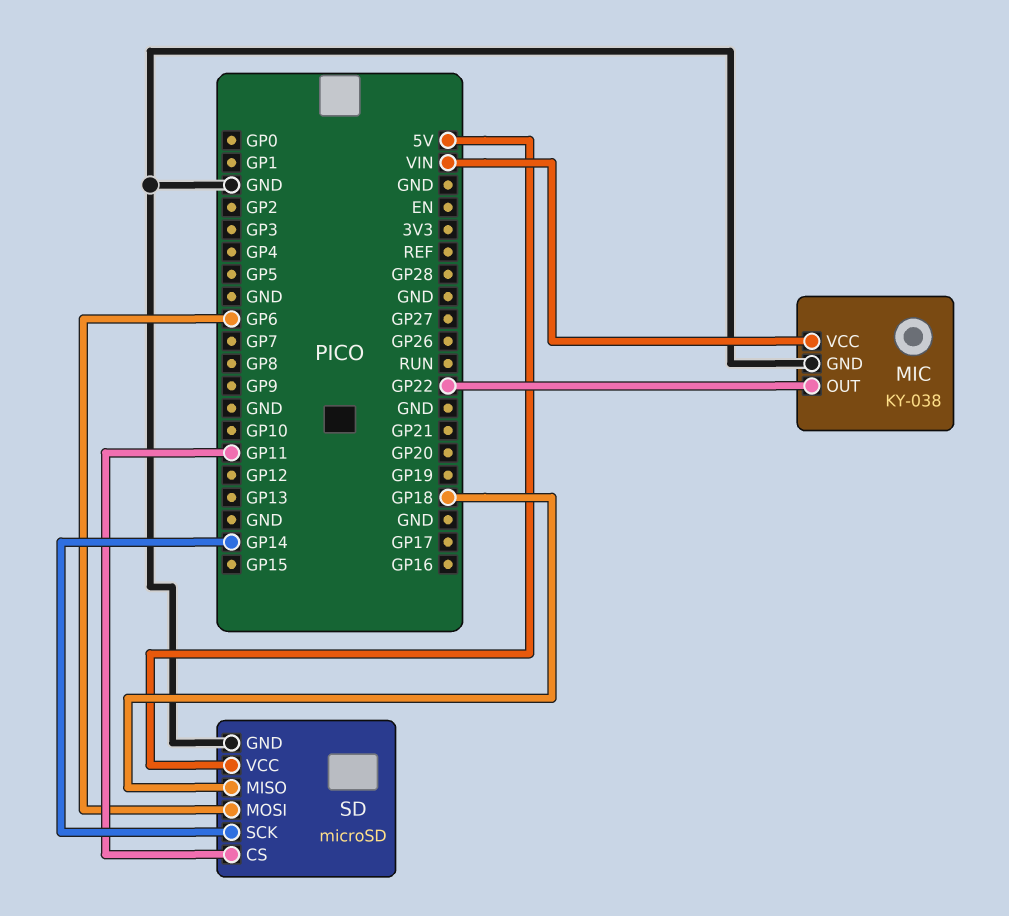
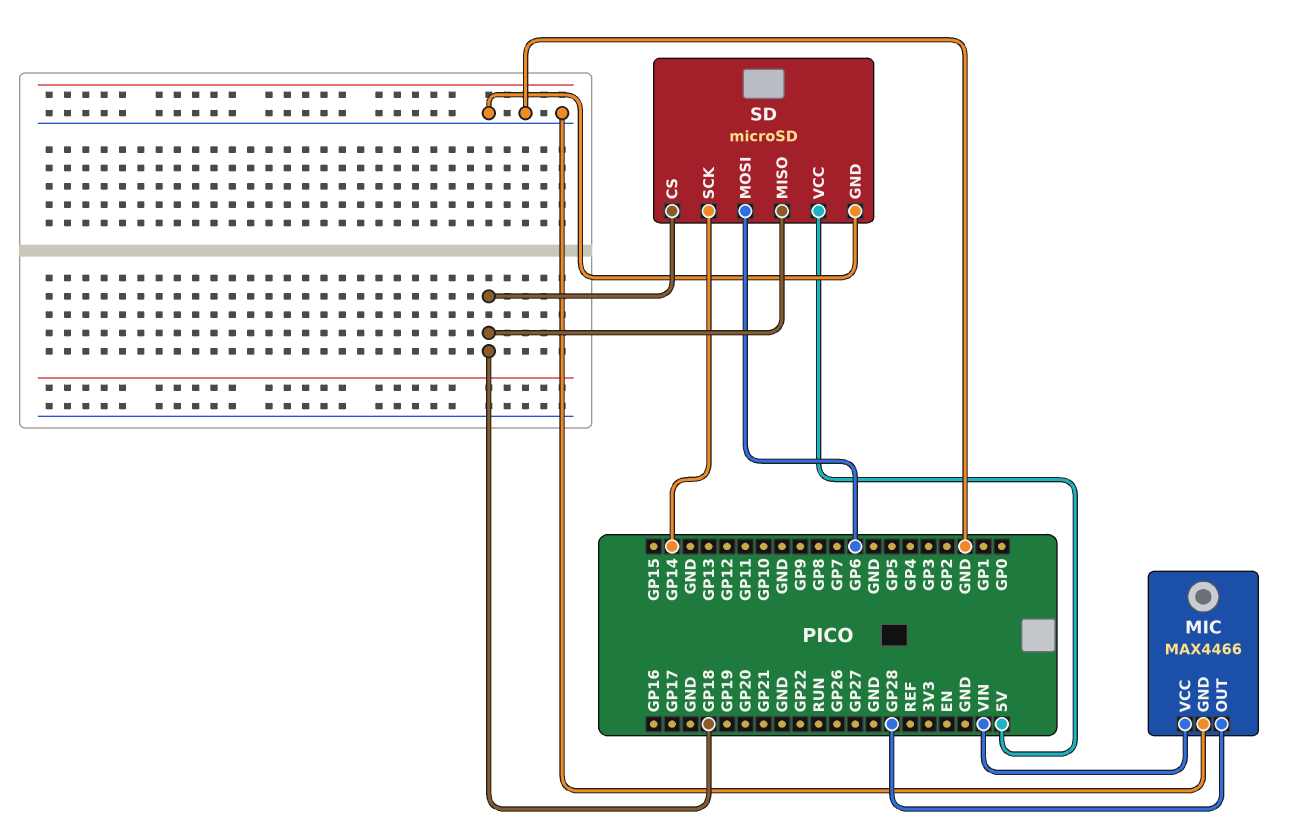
MIC: KY-038 -> MAX4466
MIC pin OUT: GP22 -> GP28
SD pin CS: GP11 -> GP18

